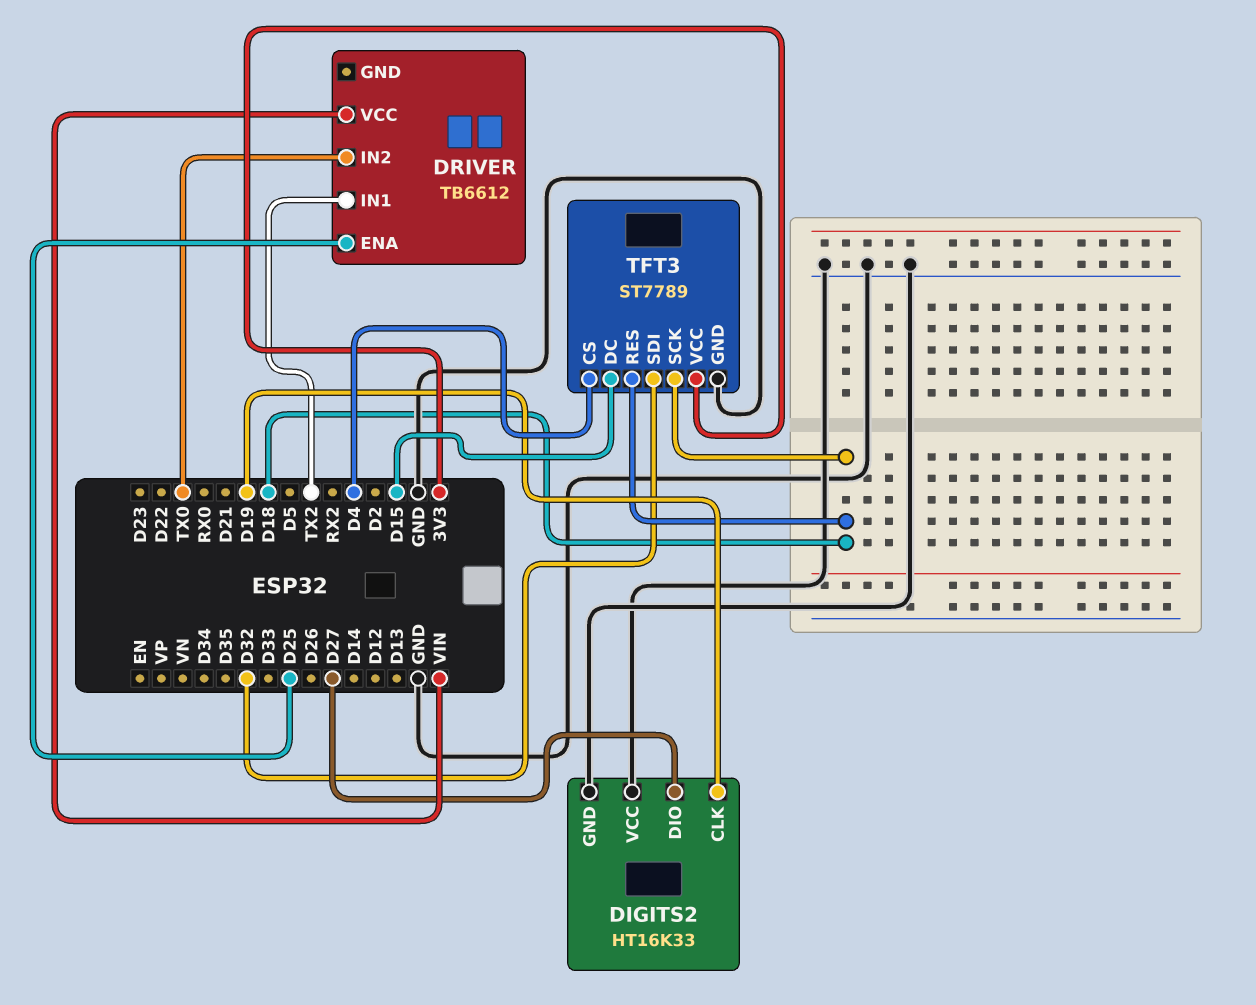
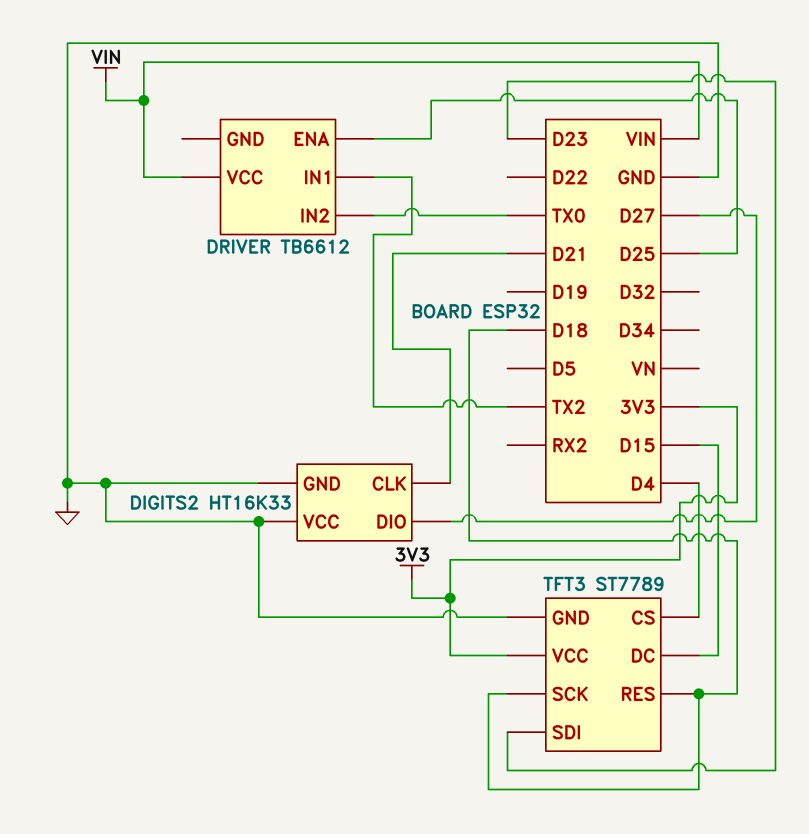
DIGITS2 pin CLK: D19 -> D21
TFT3 pin SDI: D32 -> D23

